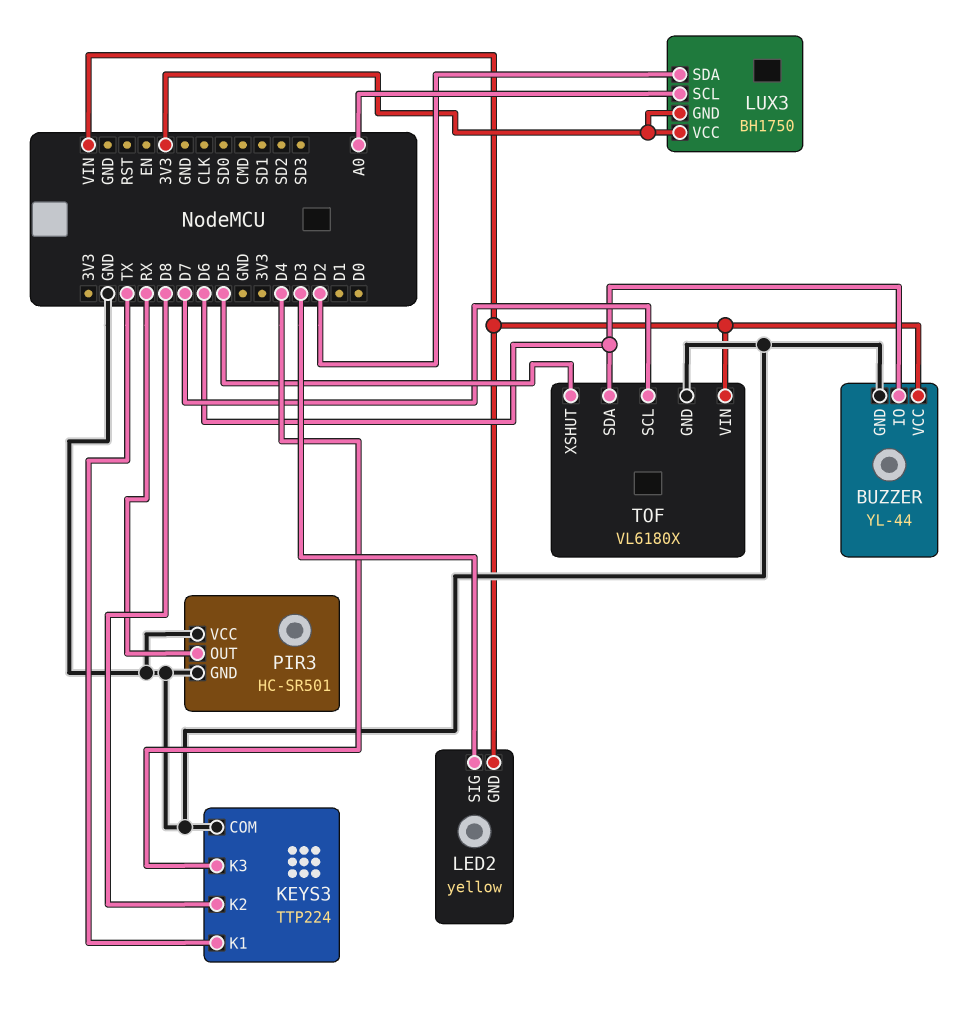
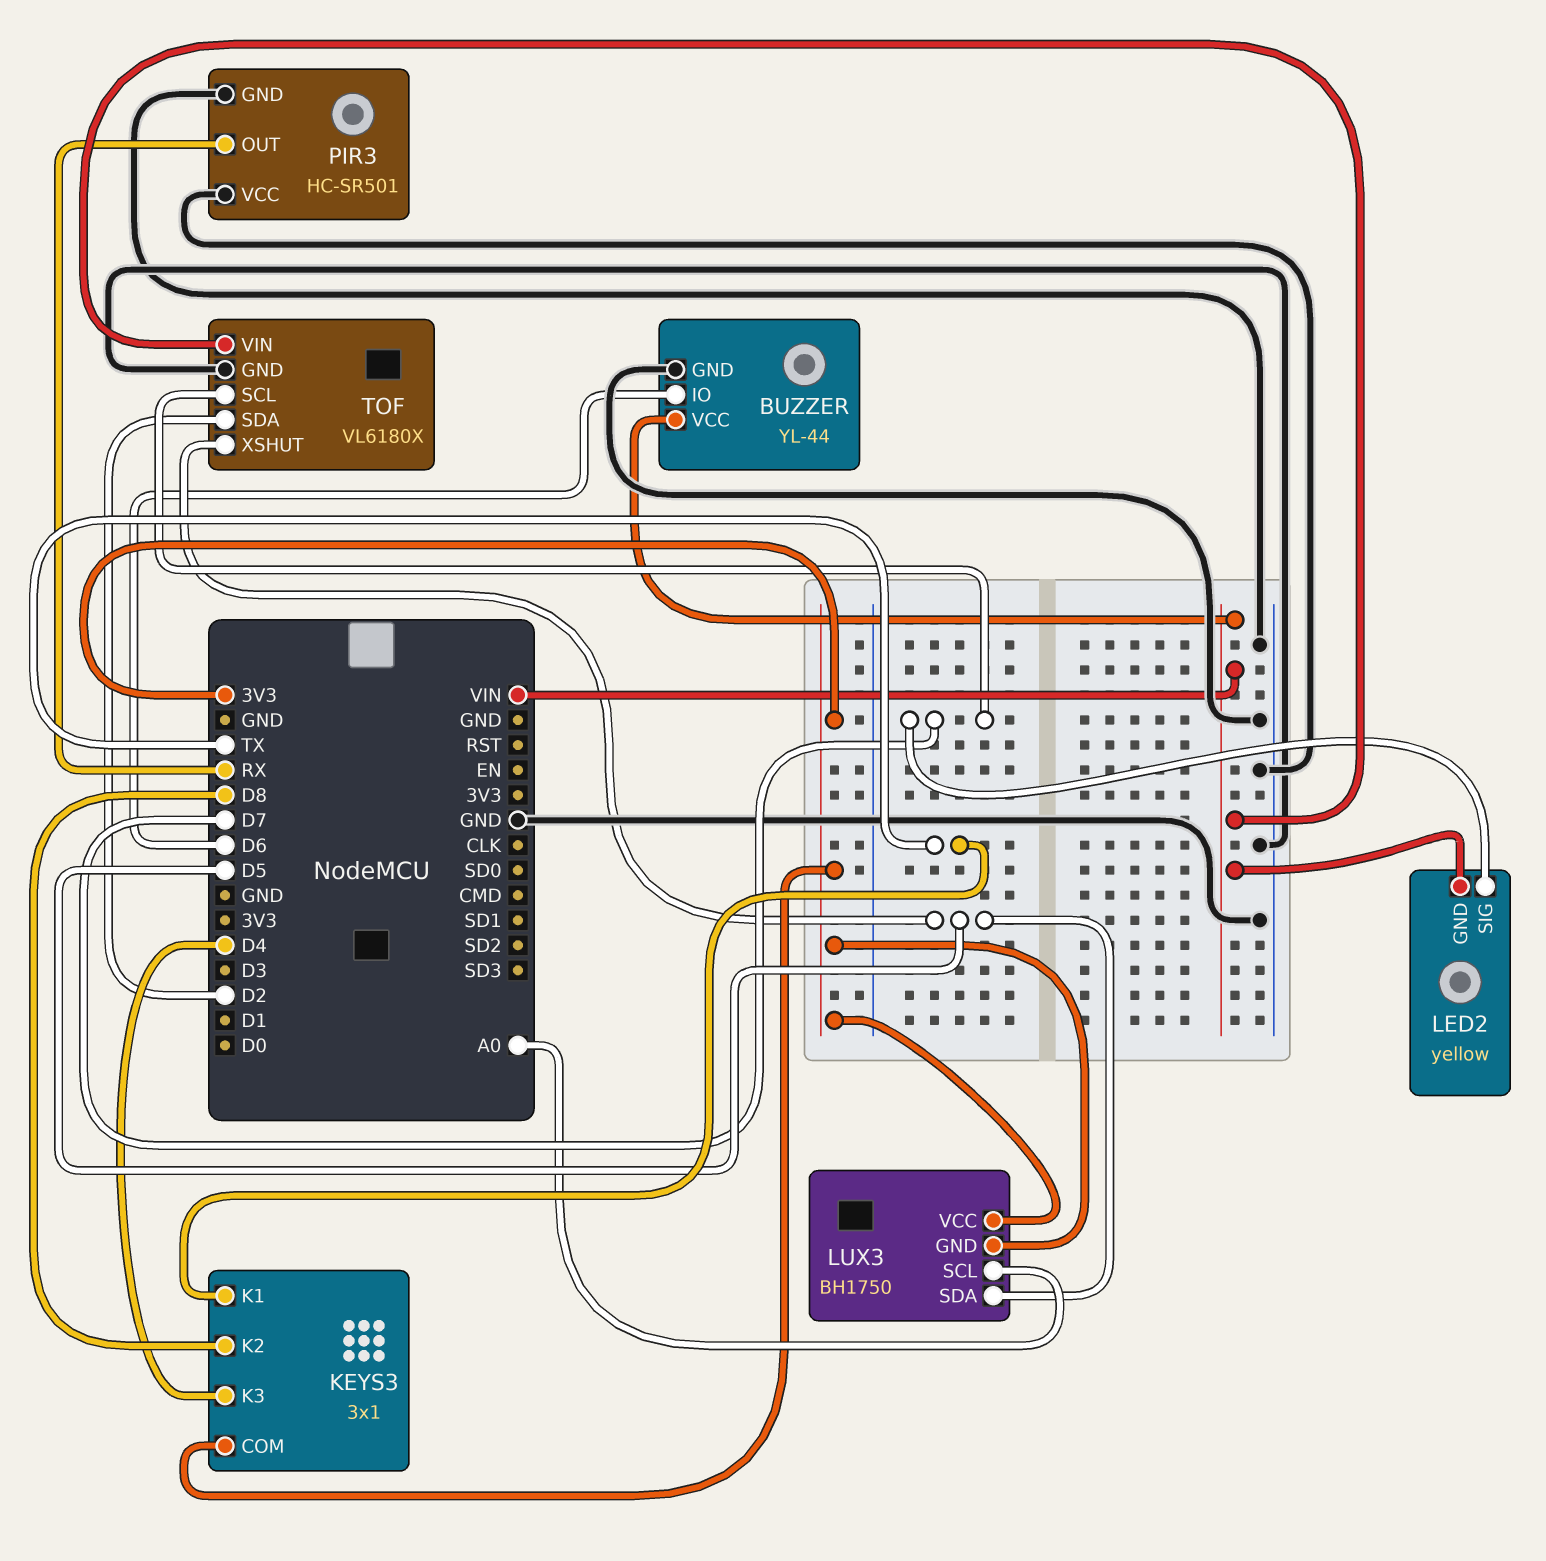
KEYS3: TTP224 -> 3x1
KEYS3 pin COM: GND -> 3V3
LED2 pin SIG: D3 -> D7
LUX3 pin SDA: D2 -> D5
TOF pin SDA: D6 -> D2

